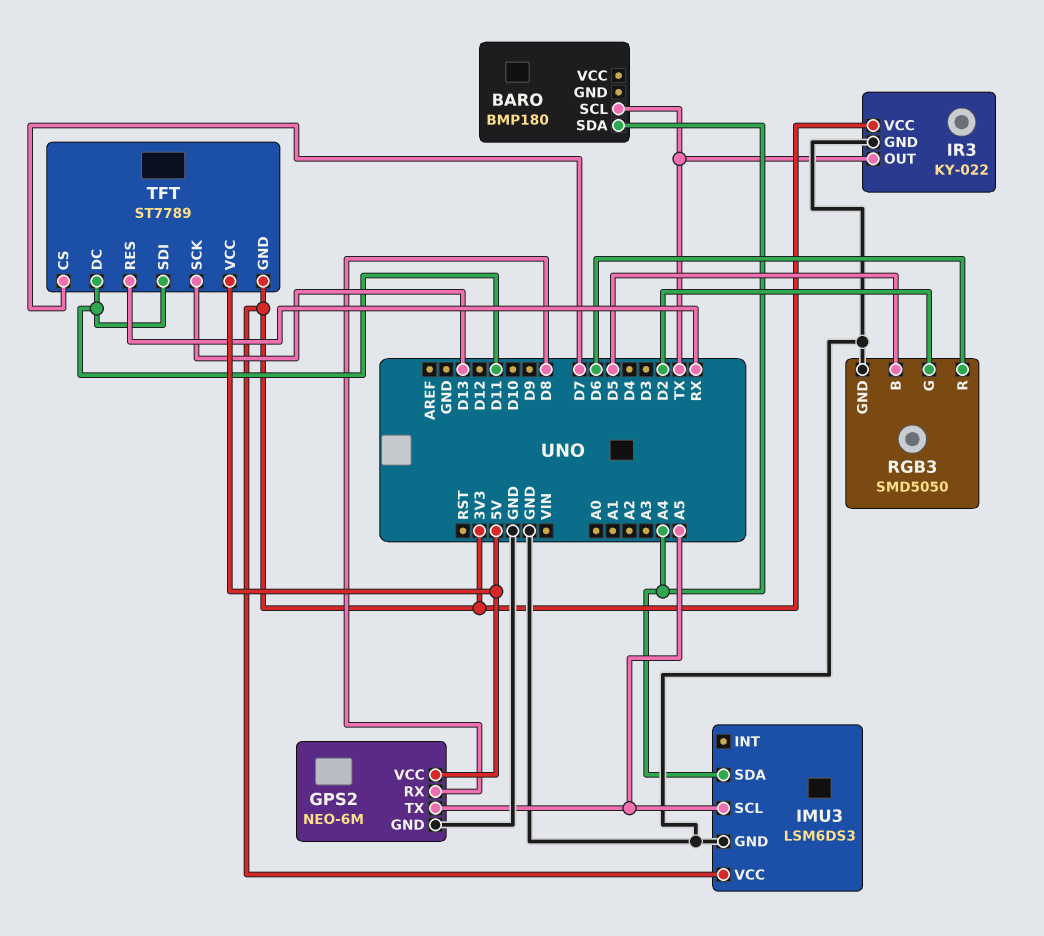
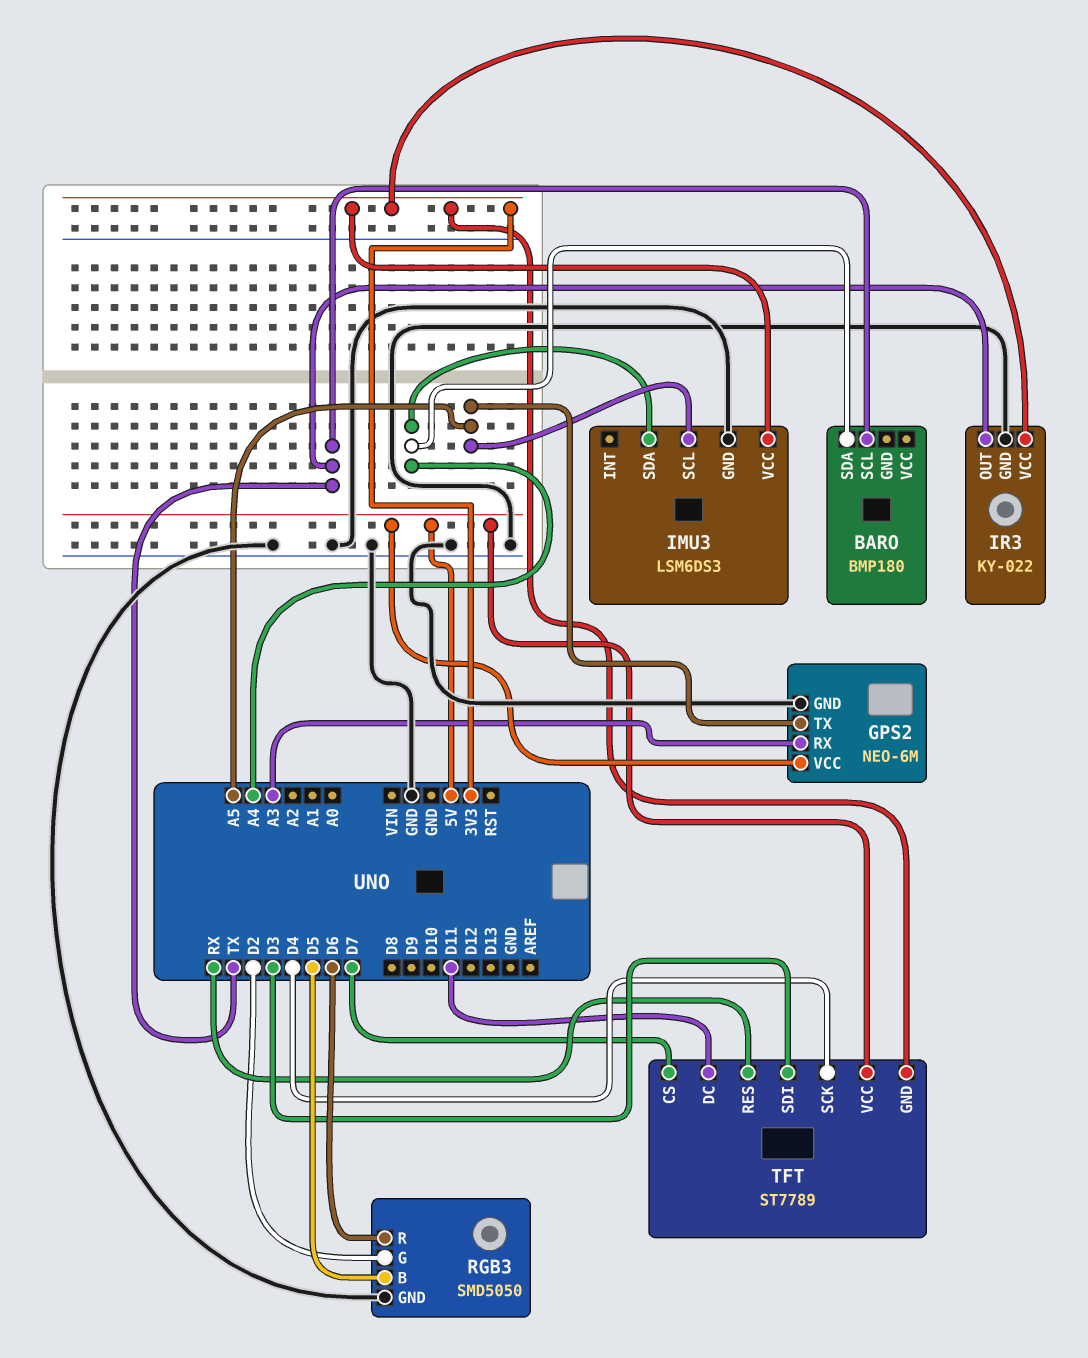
GPS2 pin RX: D8 -> A3
TFT pin SCK: D13 -> D4
TFT pin SDI: D11 -> D3

